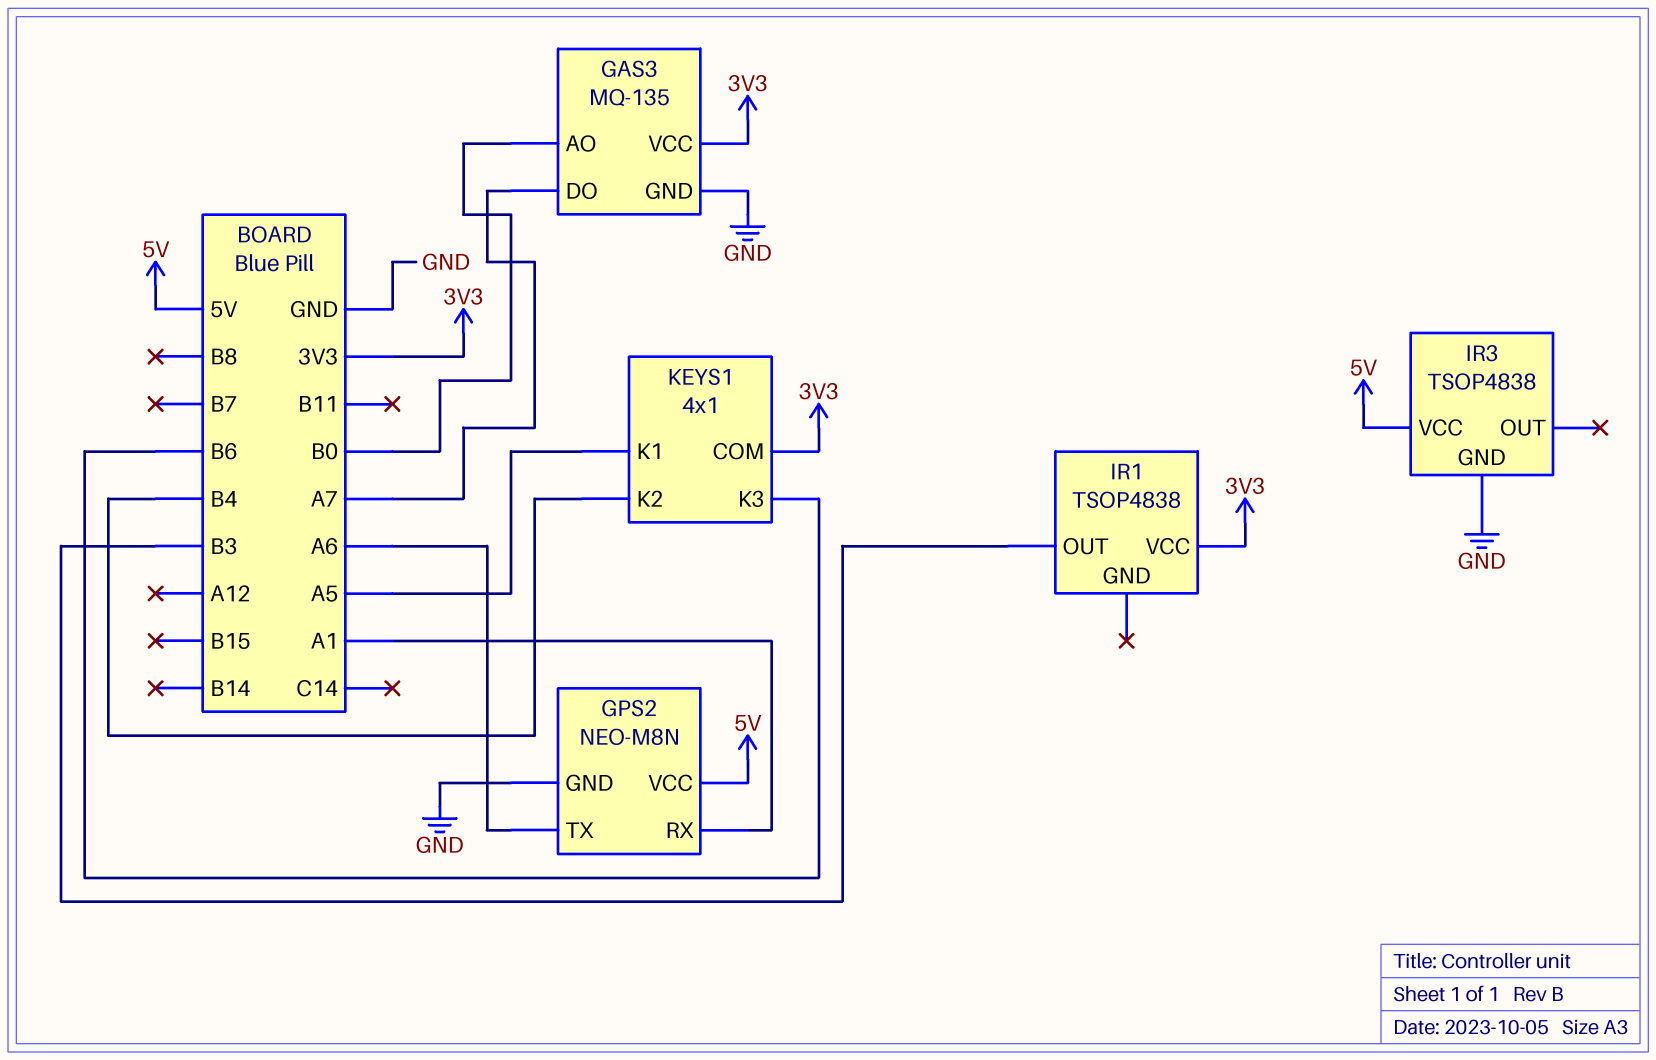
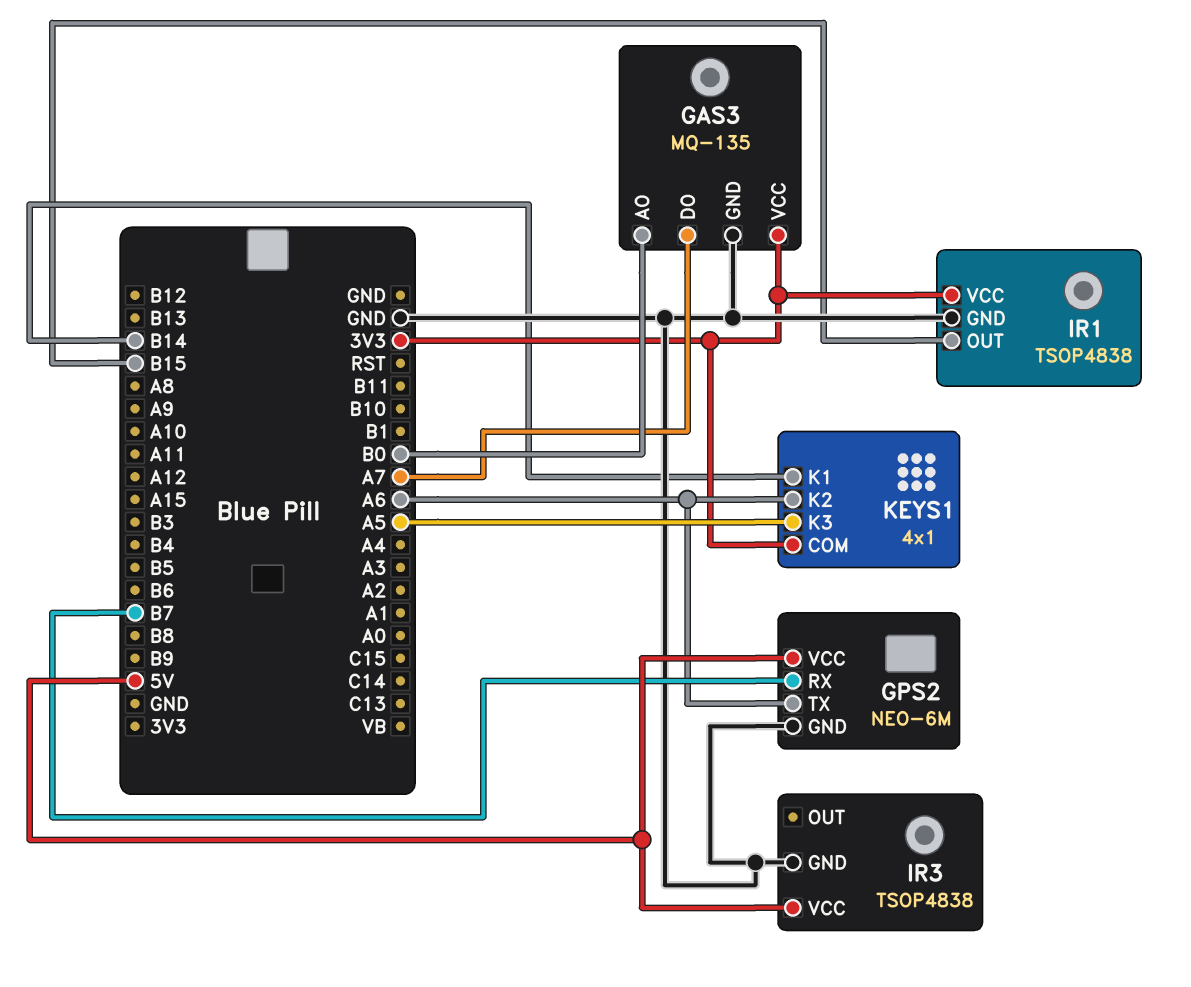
GPS2: NEO-M8N -> NEO-6M
GPS2 pin RX: A1 -> B7
IR1 pin GND: none -> GND
IR1 pin OUT: B3 -> B15
KEYS1 pin K1: A5 -> B14
KEYS1 pin K2: B4 -> A6
KEYS1 pin K3: B6 -> A5

